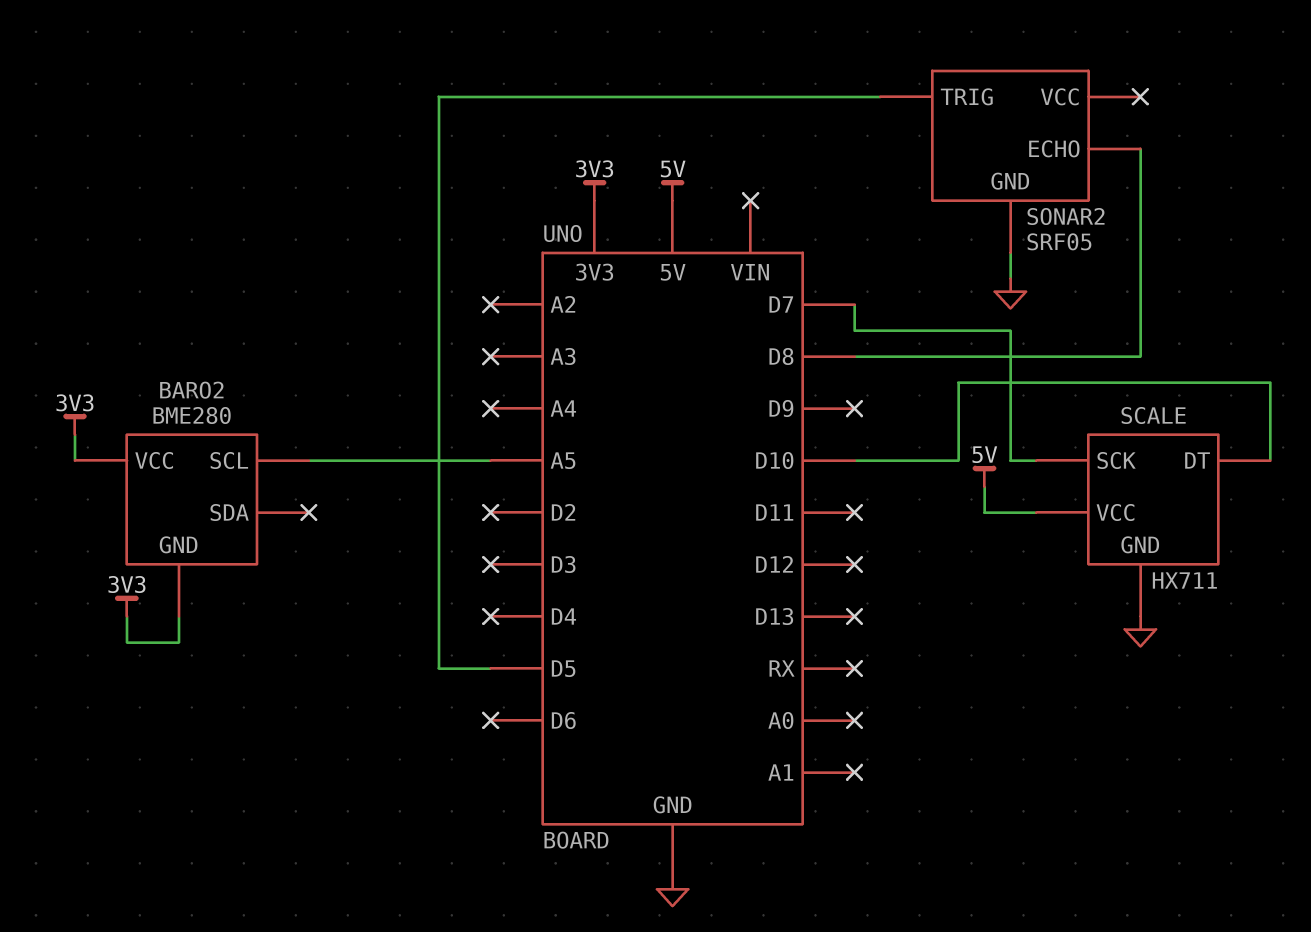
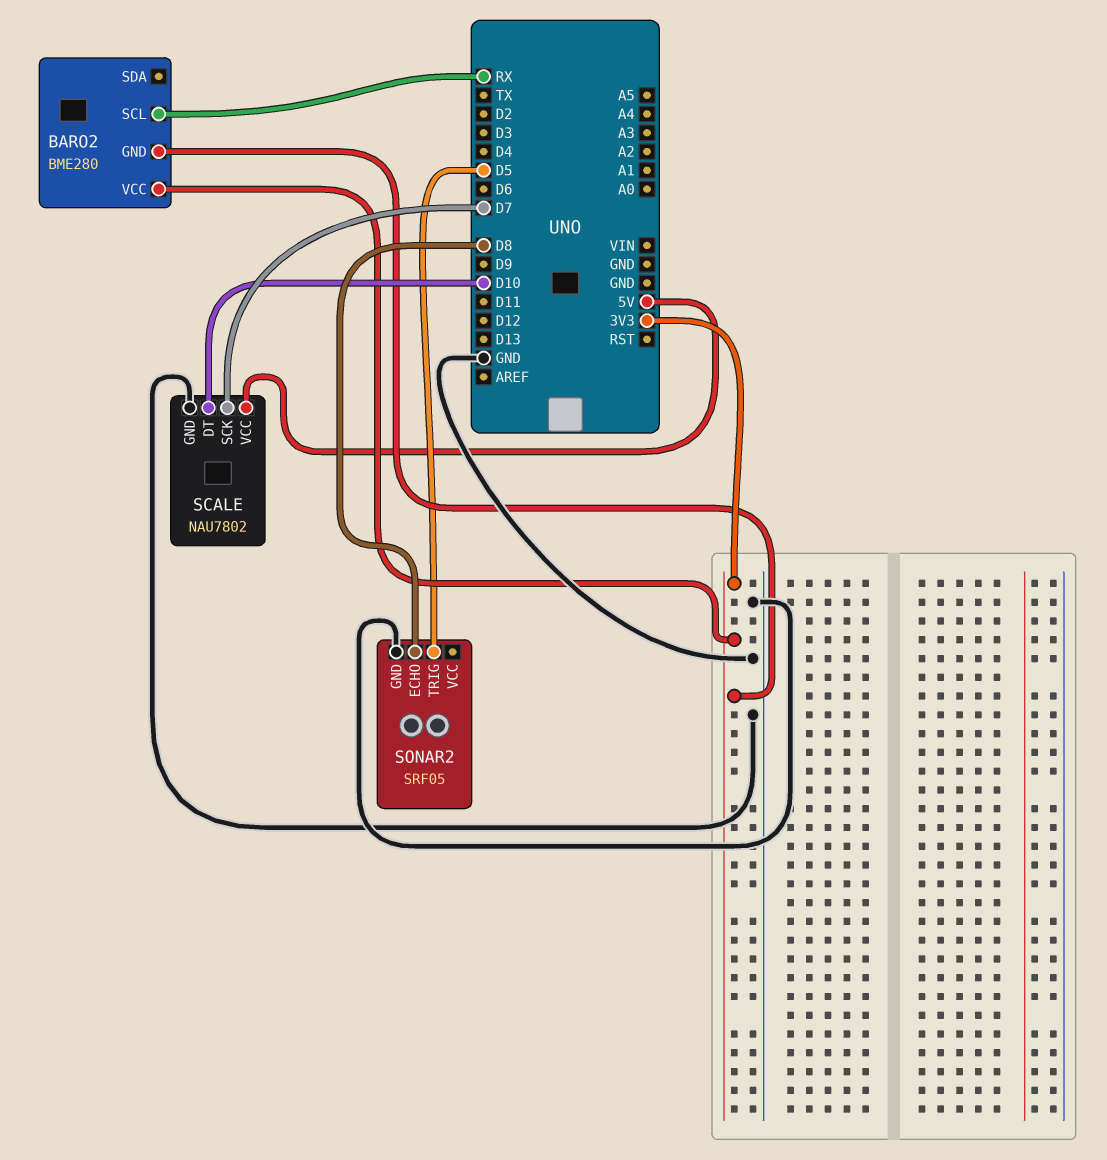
BARO2 pin SCL: A5 -> RX
SCALE: HX711 -> NAU7802

